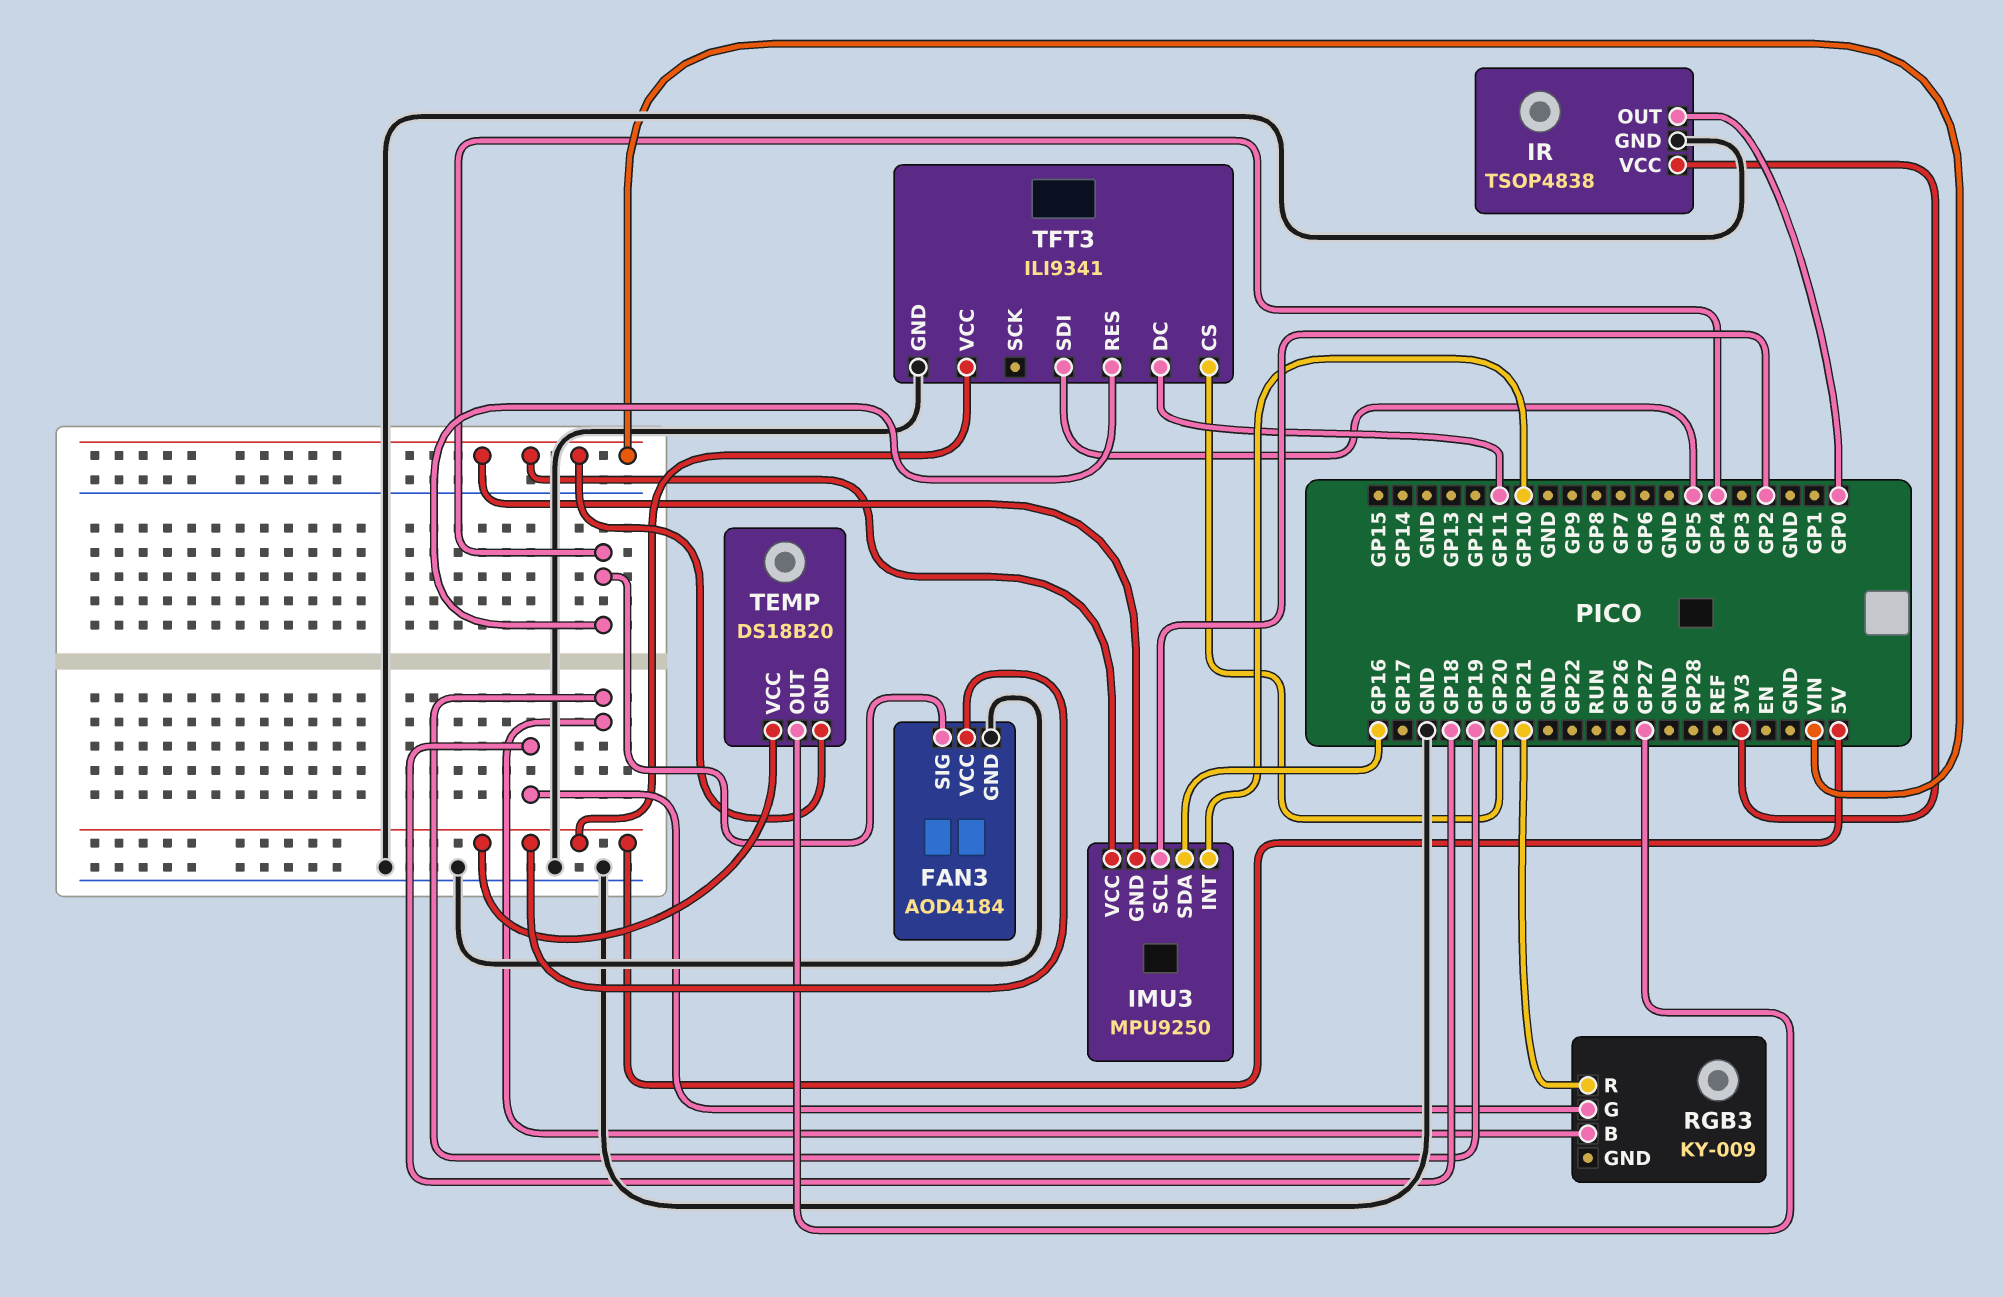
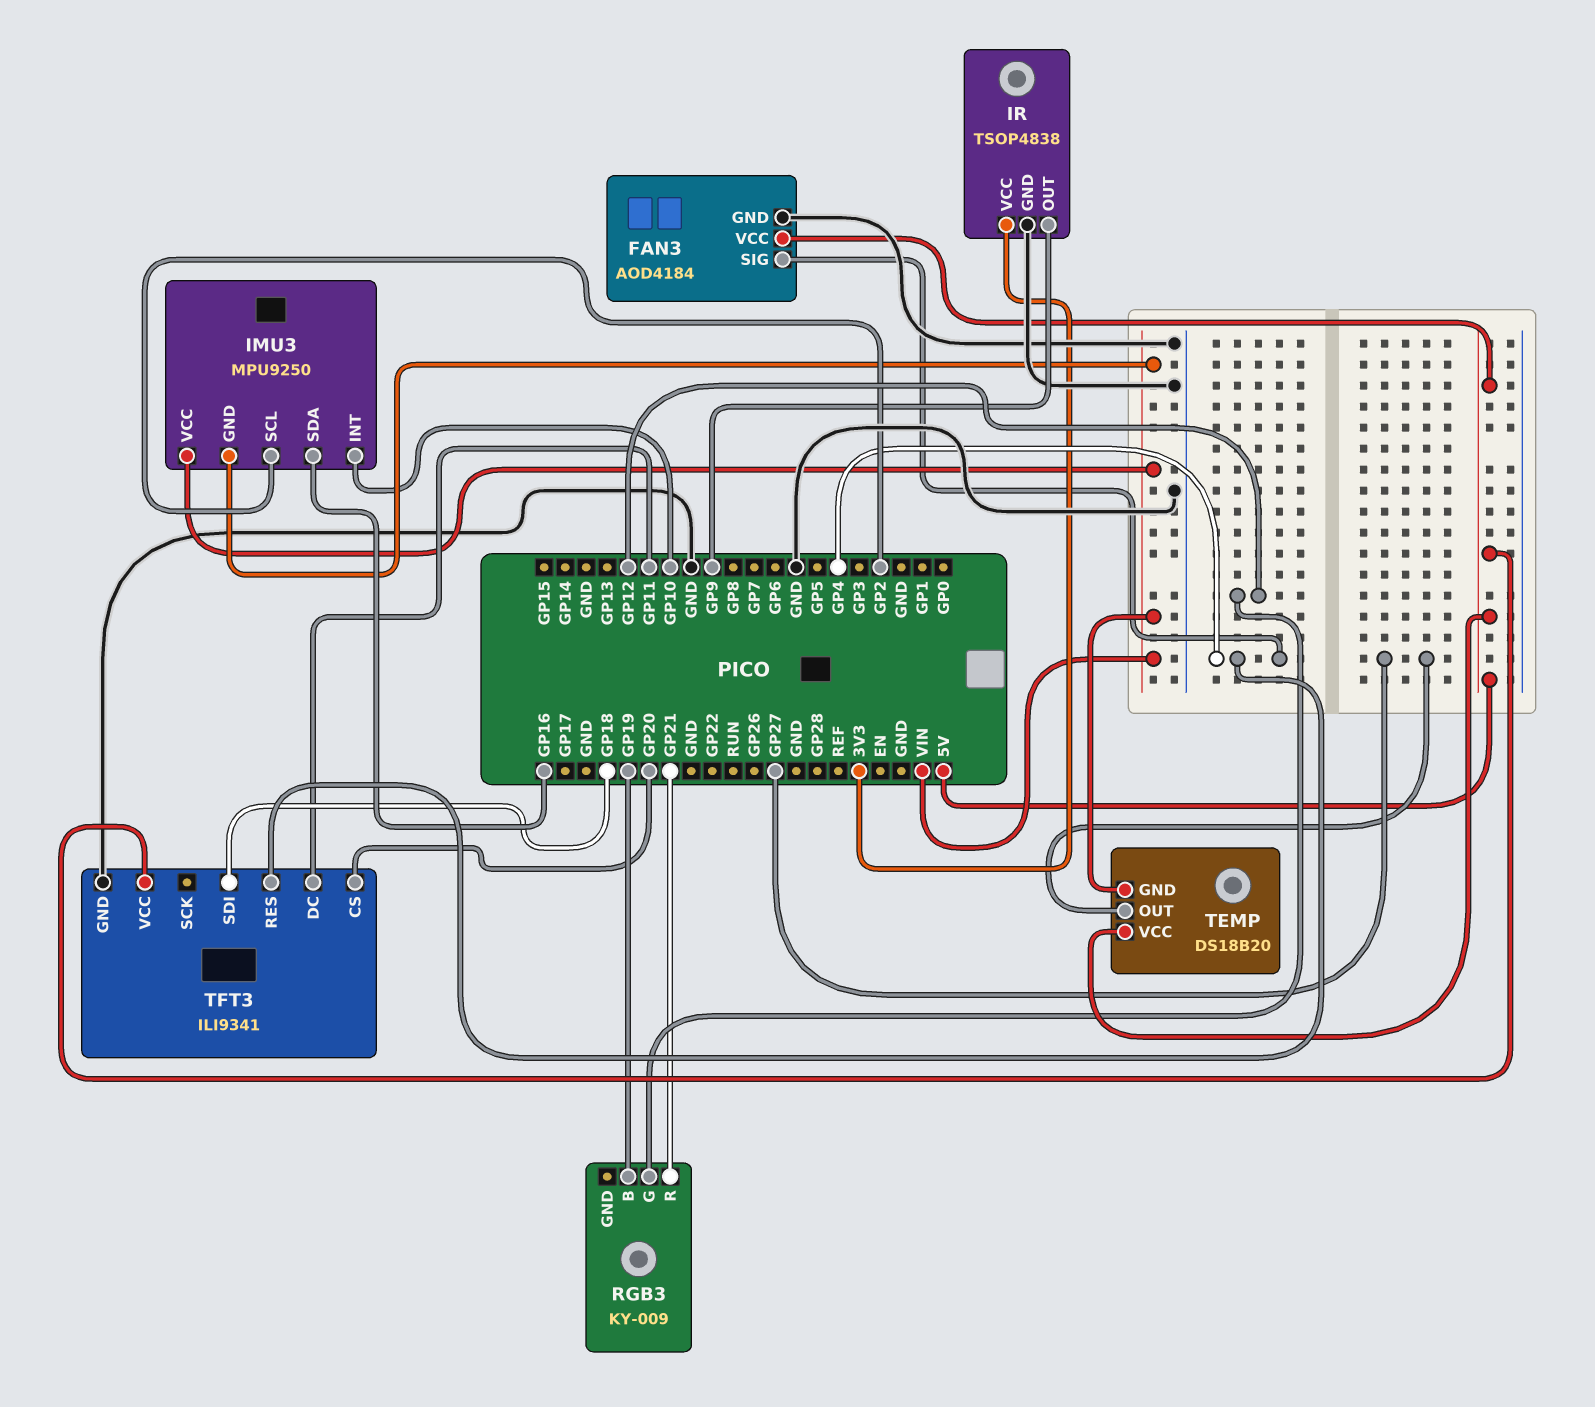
IR pin OUT: GP0 -> GP9
RGB3 pin G: GP18 -> GP12
TFT3 pin SDI: GP5 -> GP18

